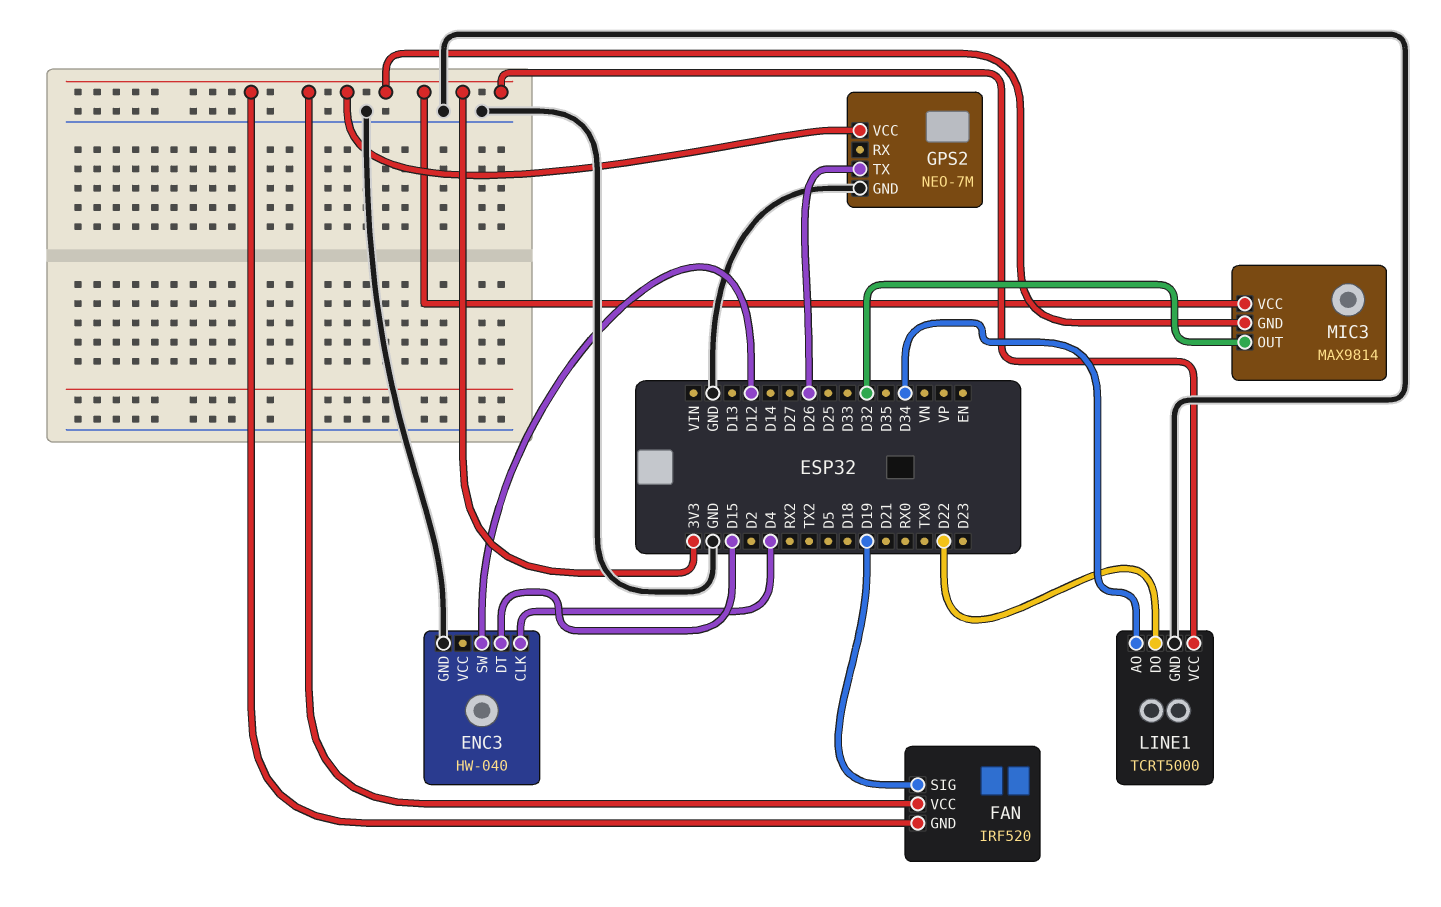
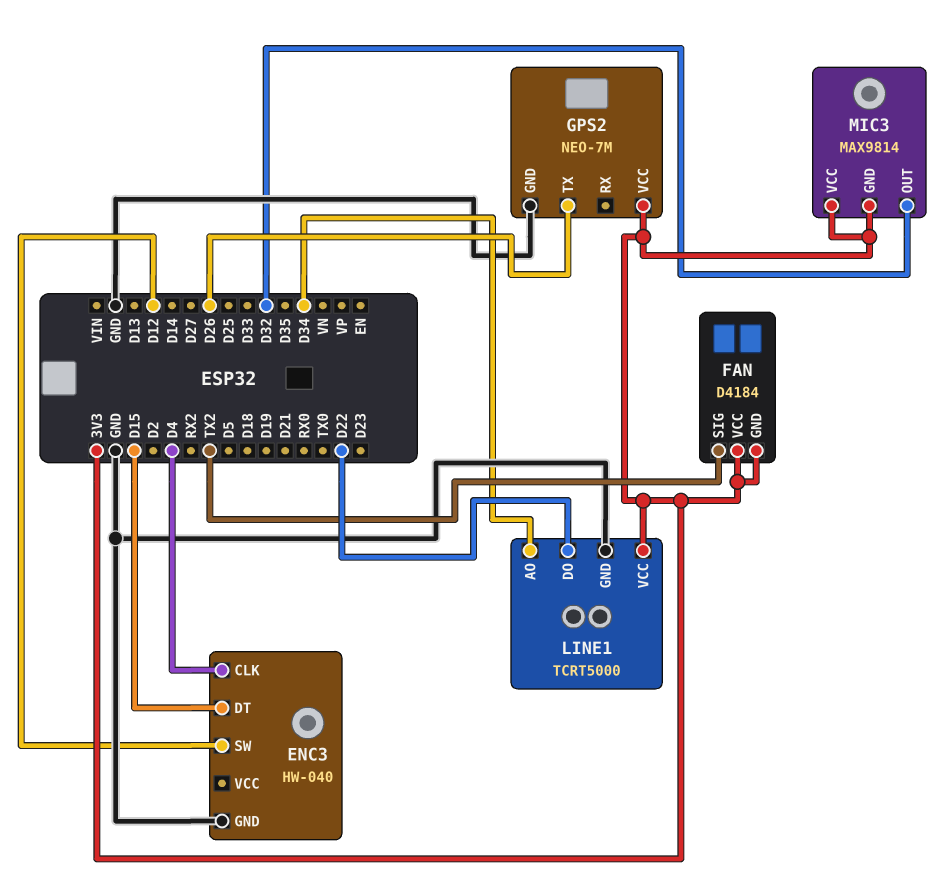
FAN: IRF520 -> D4184
FAN pin SIG: D19 -> TX2

